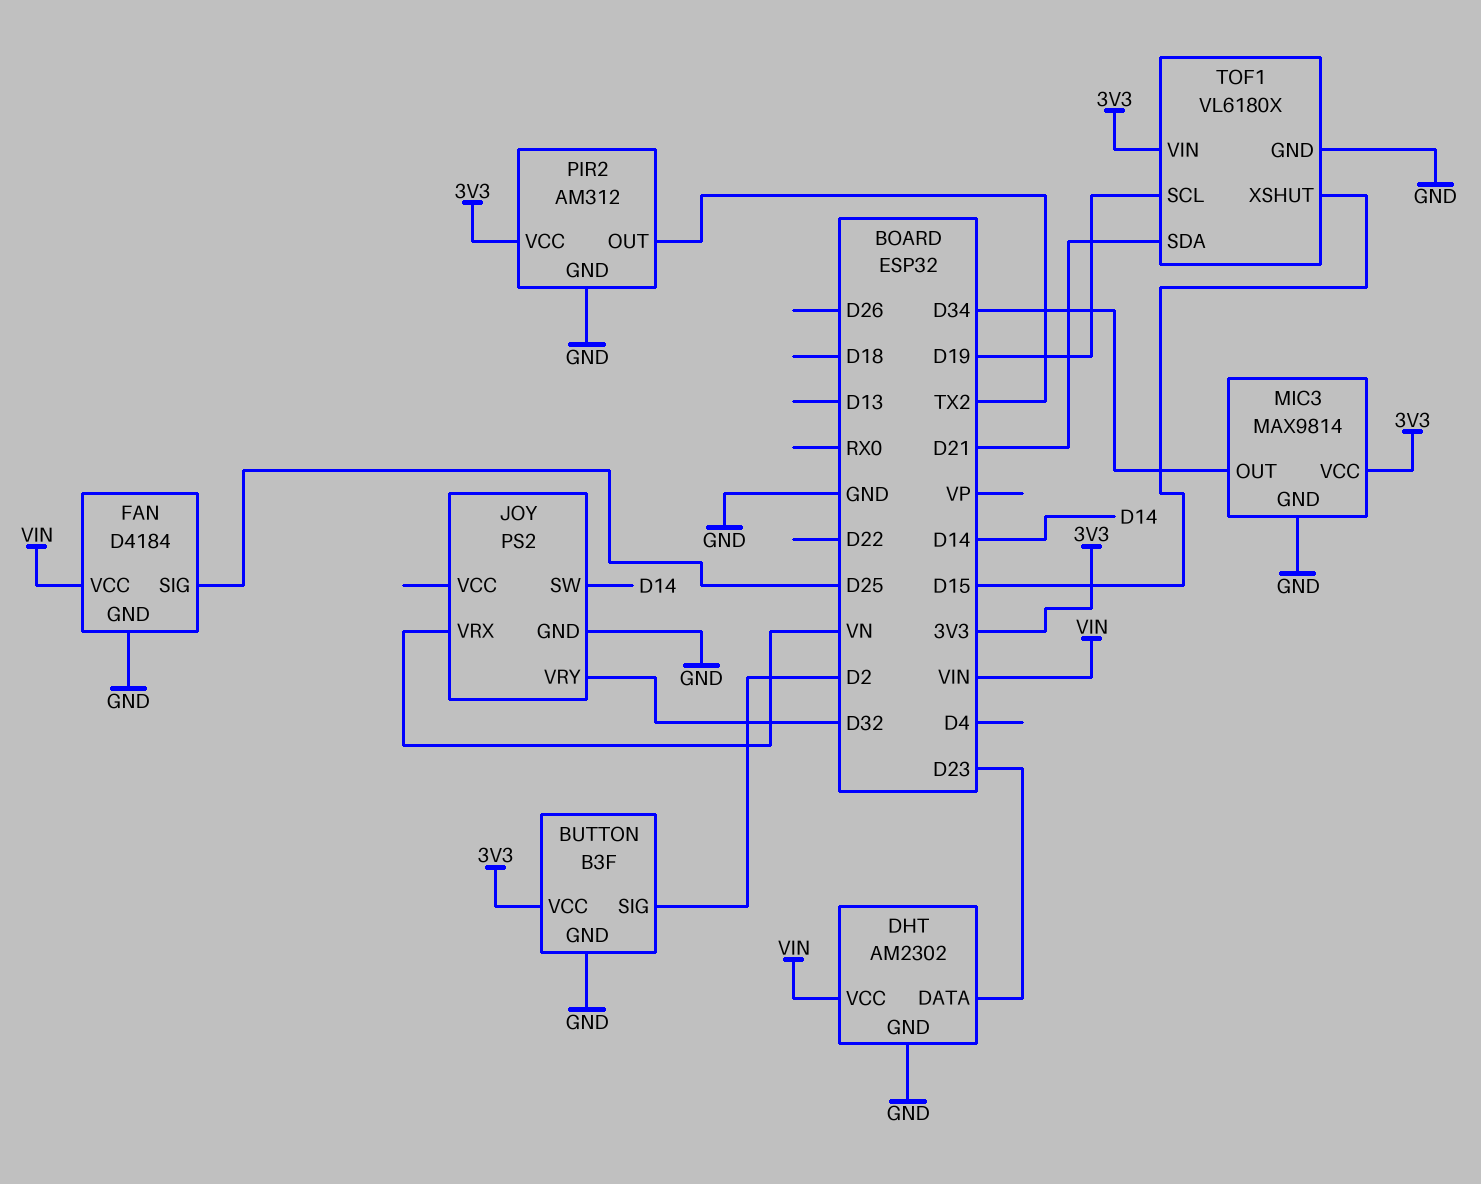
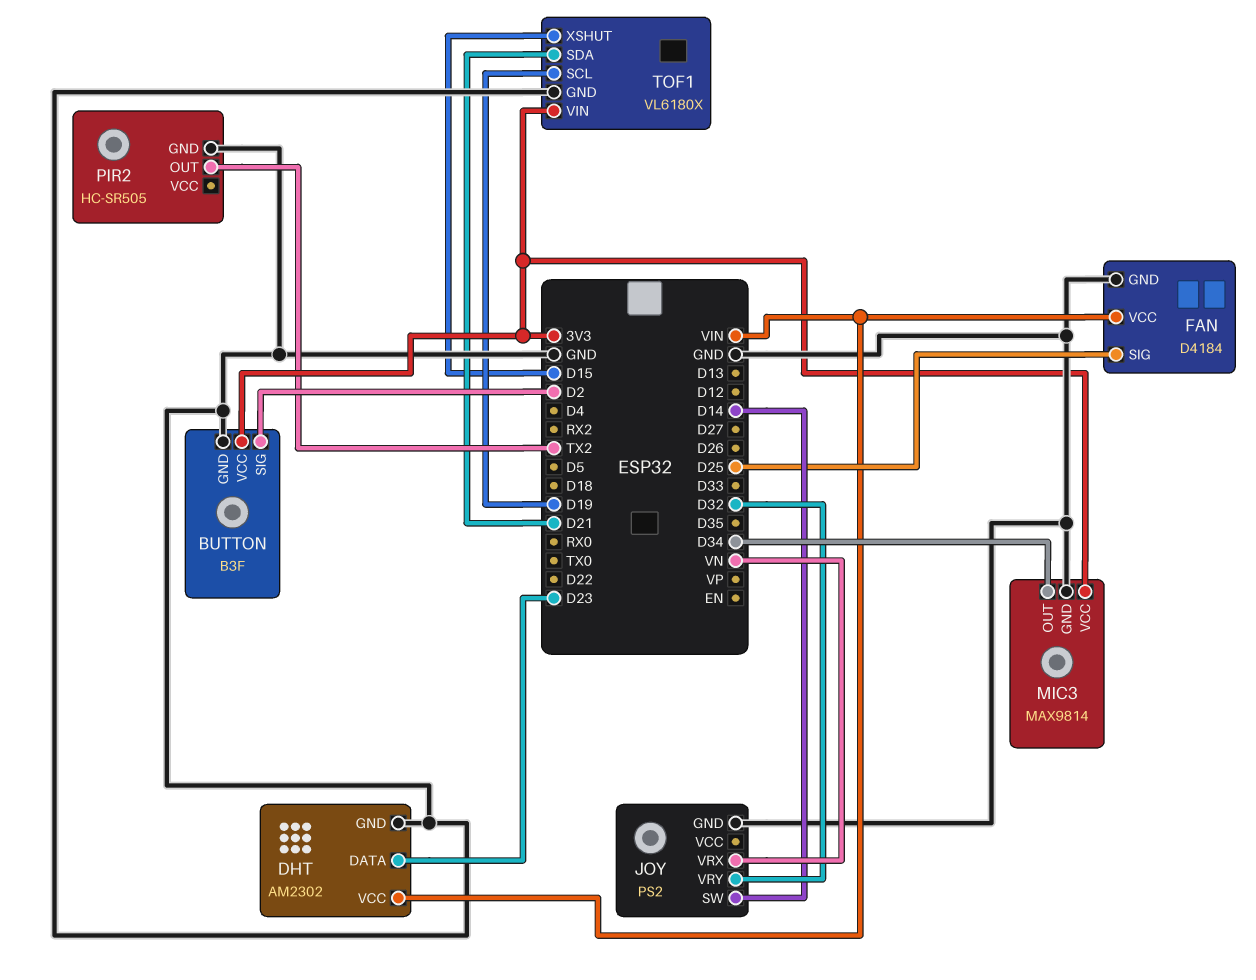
PIR2: AM312 -> HC-SR505
PIR2 pin VCC: 3V3 -> none

